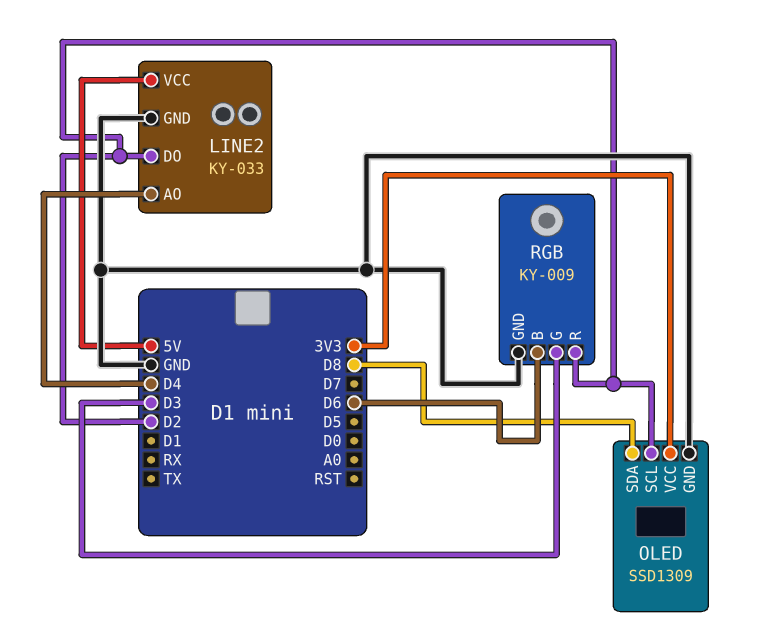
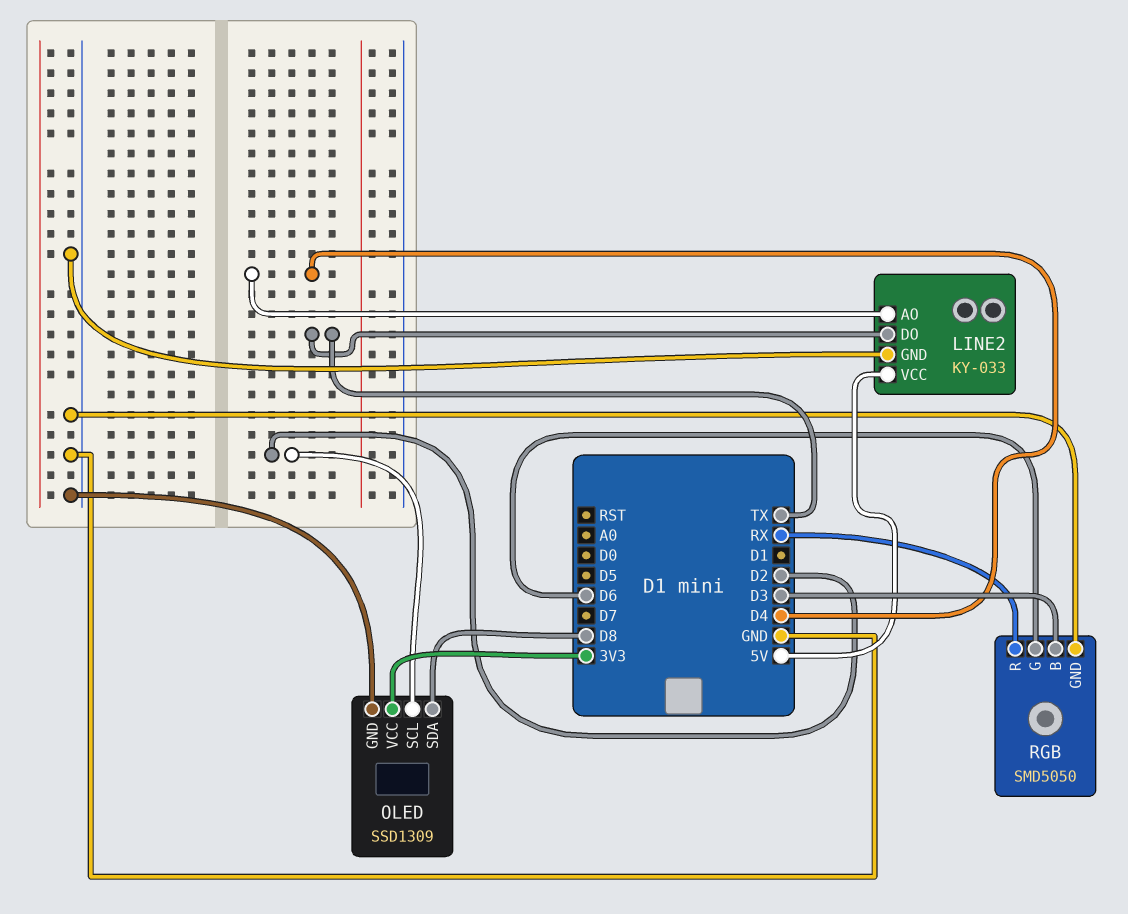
LINE2 pin DO: D2 -> TX
RGB: KY-009 -> SMD5050
RGB pin B: D6 -> D3
RGB pin G: D3 -> D6
RGB pin R: D2 -> RX

